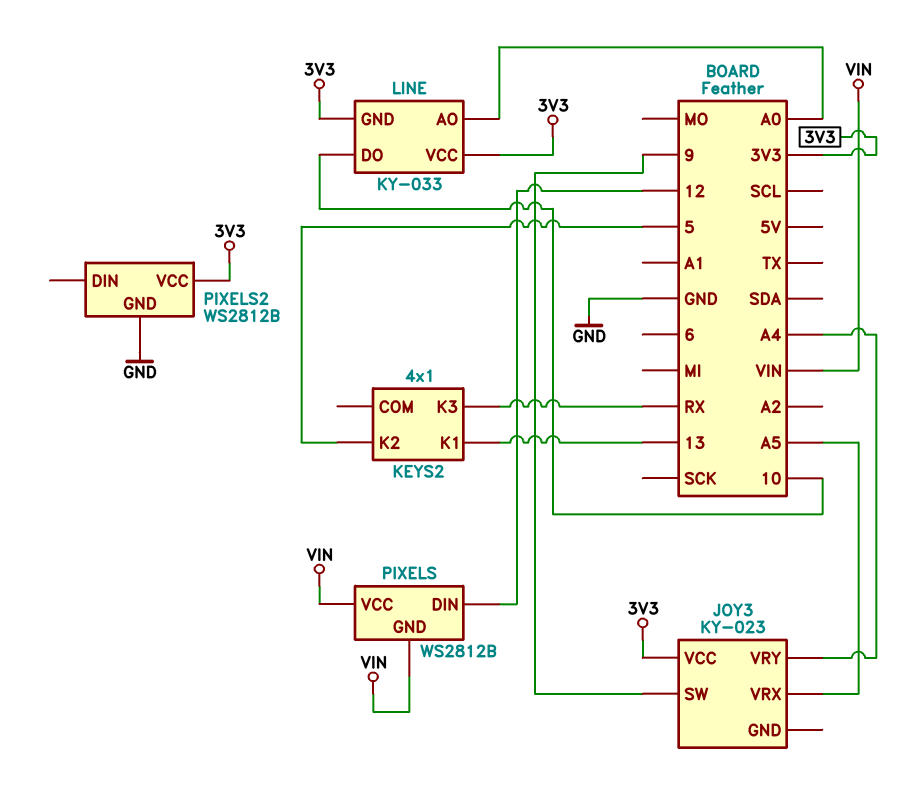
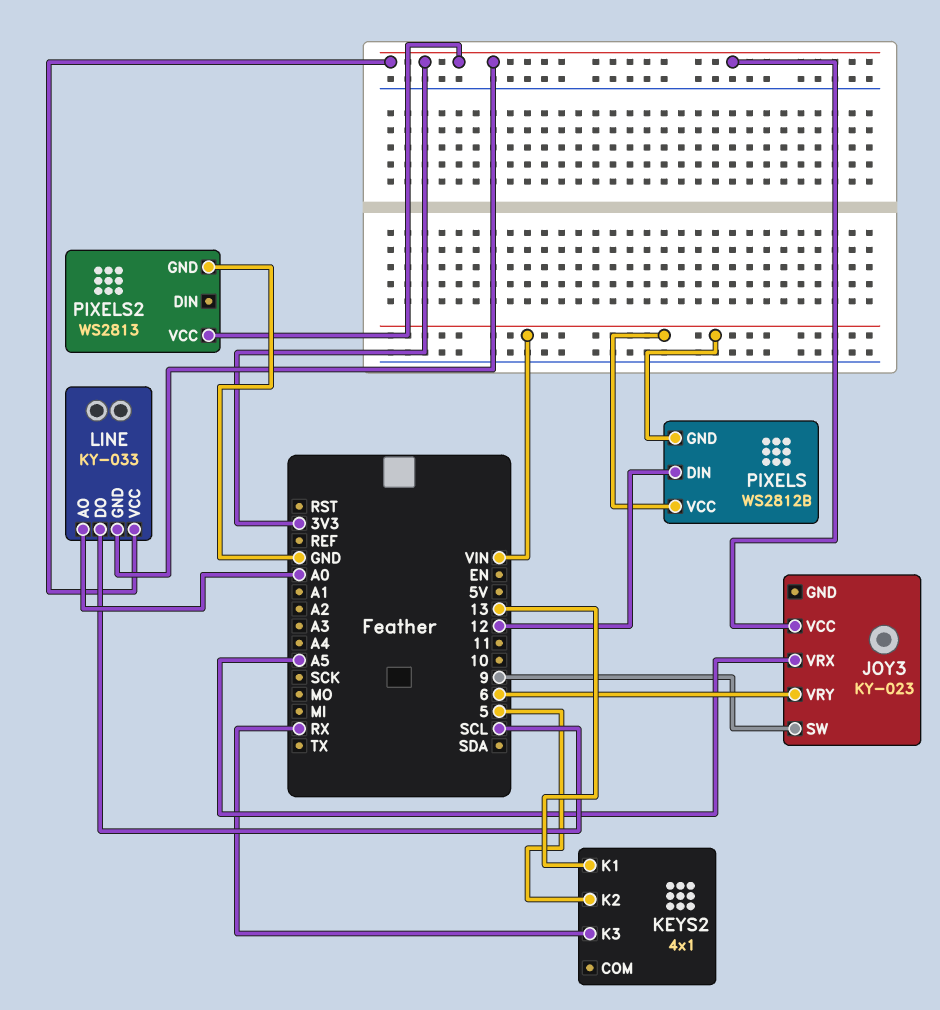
JOY3 pin VRY: A4 -> 6
LINE pin DO: 10 -> SCL
PIXELS2: WS2812B -> WS2813

